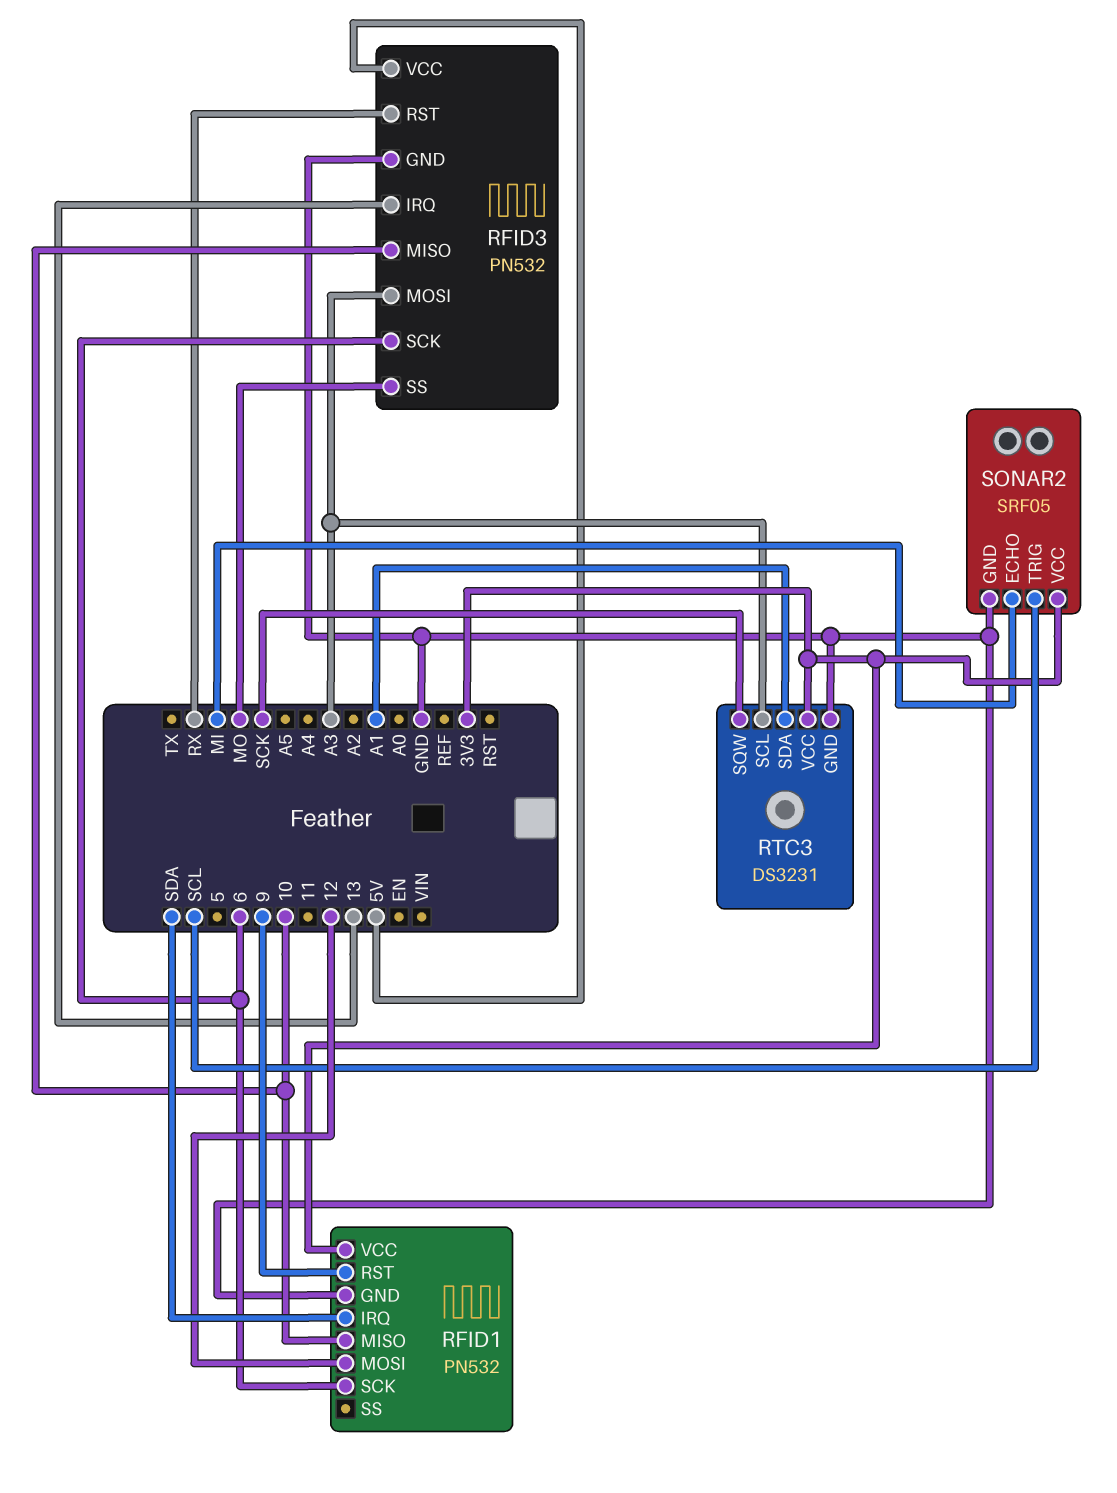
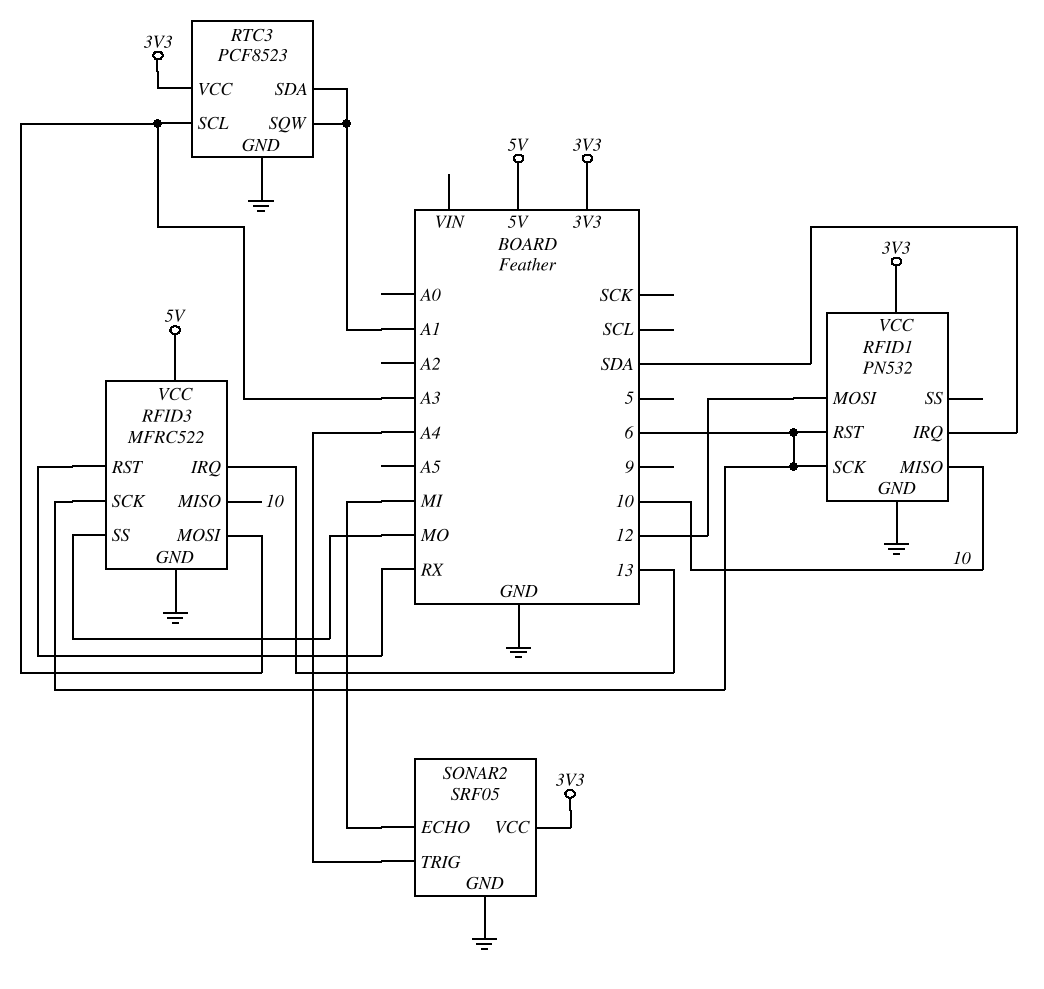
RFID1 pin RST: 9 -> 6
RFID3: PN532 -> MFRC522
RTC3: DS3231 -> PCF8523
RTC3 pin SQW: SCK -> A1
SONAR2 pin TRIG: SCL -> A4

